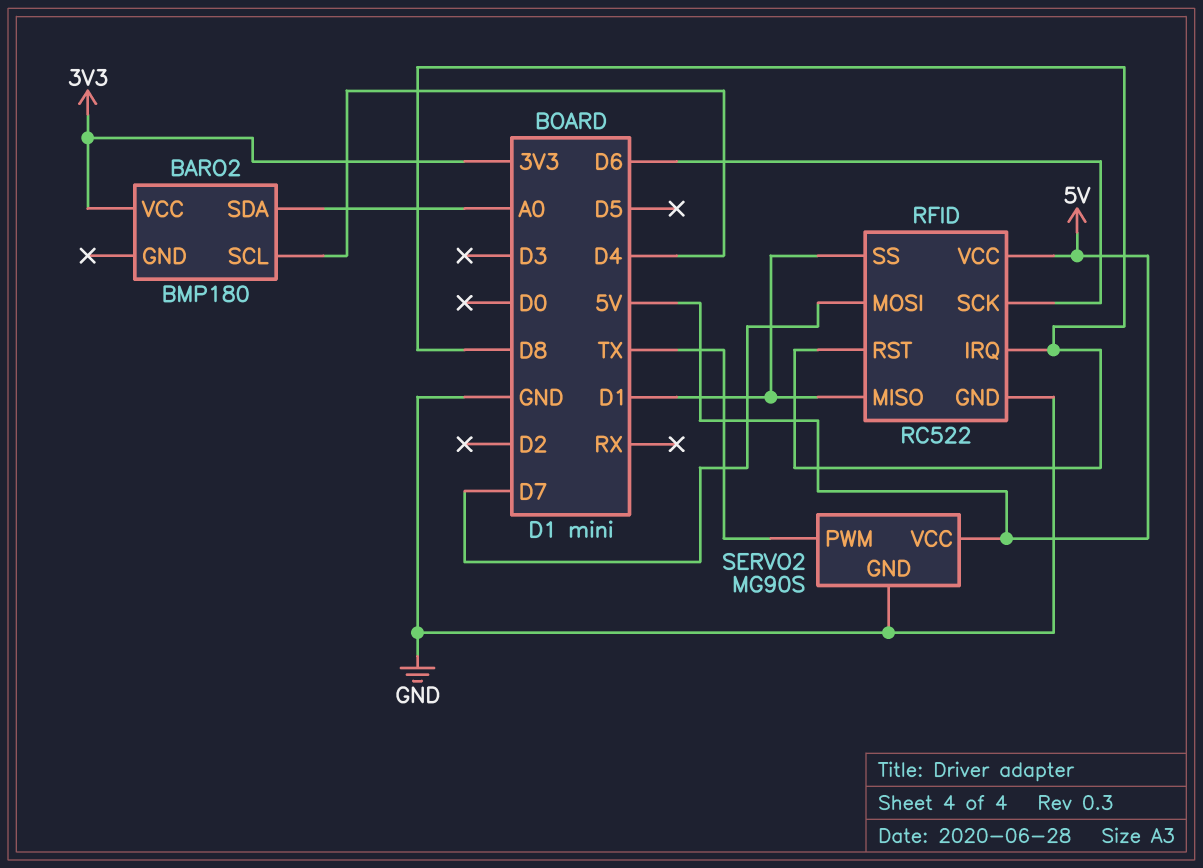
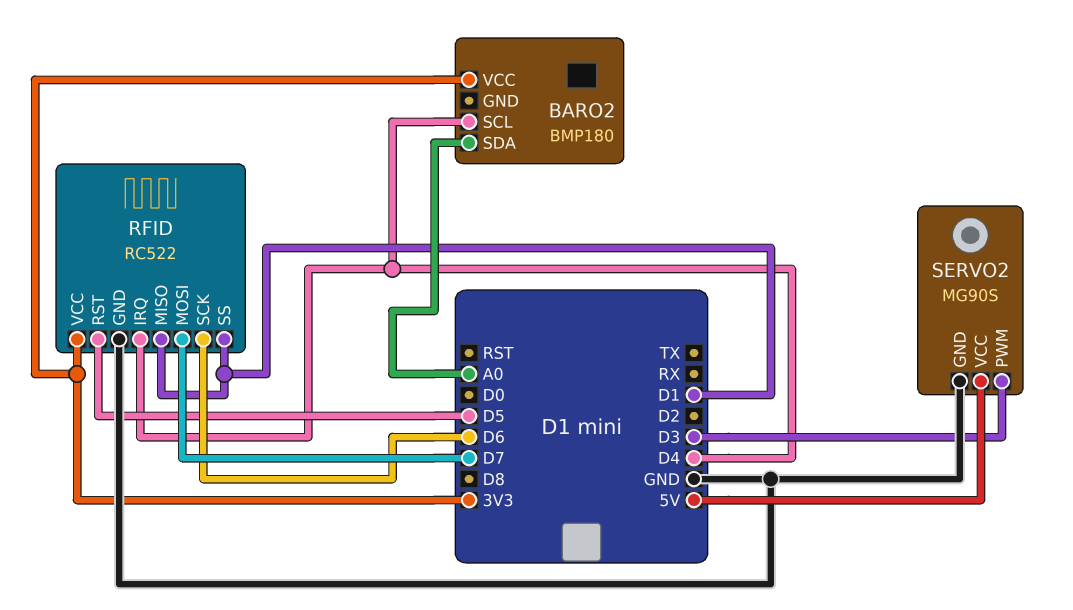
RFID pin IRQ: D8 -> D4
RFID pin RST: D8 -> D5
RFID pin VCC: 5V -> 3V3
SERVO2 pin PWM: TX -> D3

